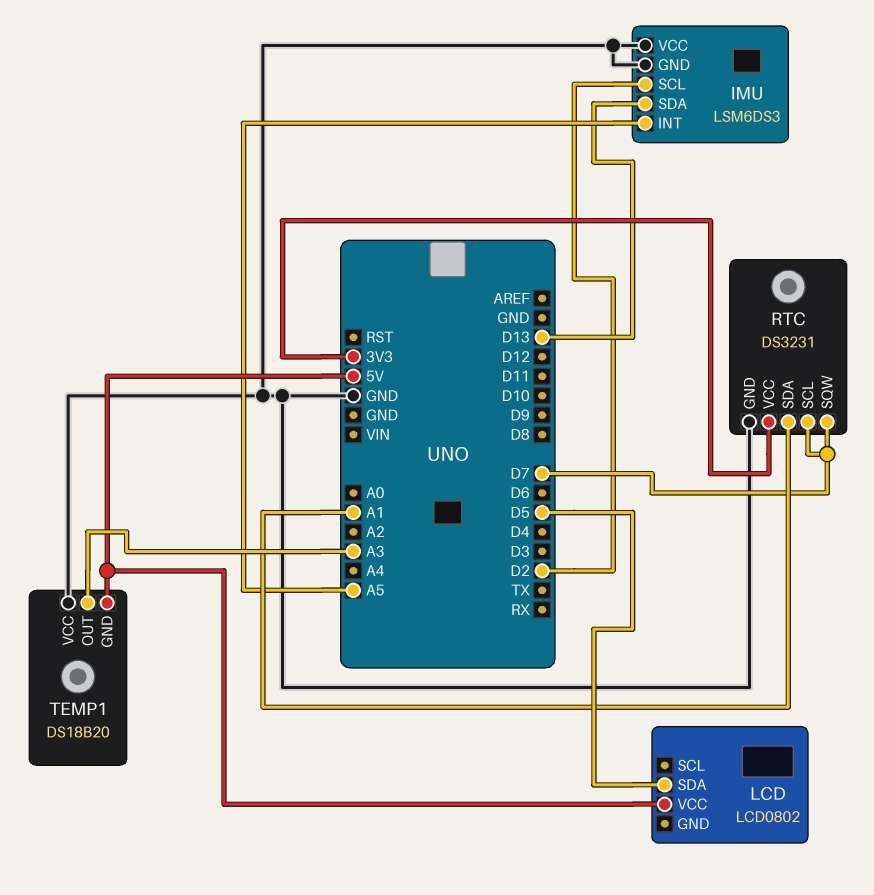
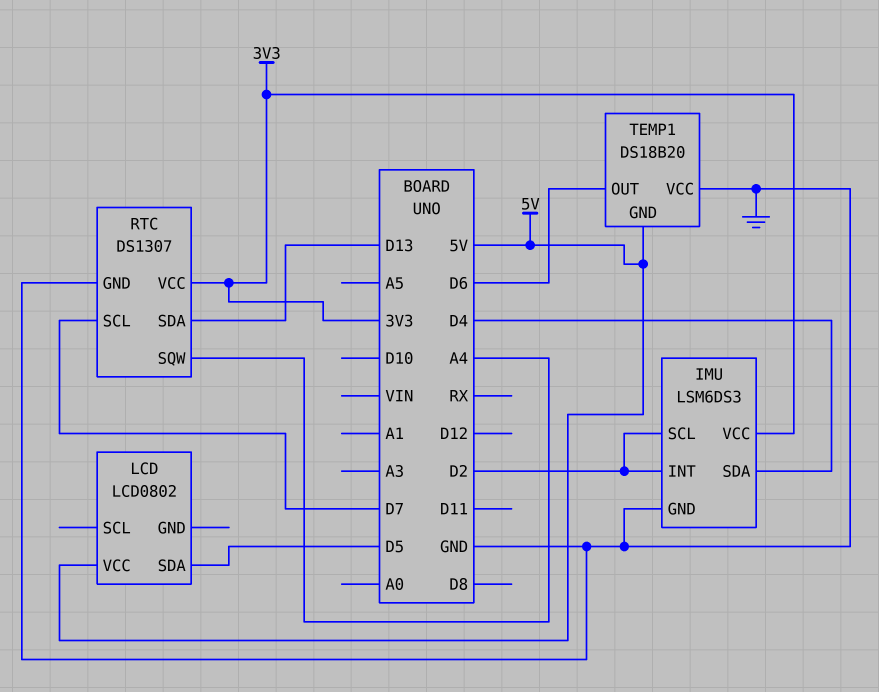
IMU pin INT: A5 -> D2
IMU pin SDA: D13 -> D4
IMU pin VCC: GND -> 3V3
RTC: DS3231 -> DS1307
RTC pin SDA: A1 -> D13
RTC pin SQW: D7 -> A4
TEMP1 pin OUT: A3 -> D6

